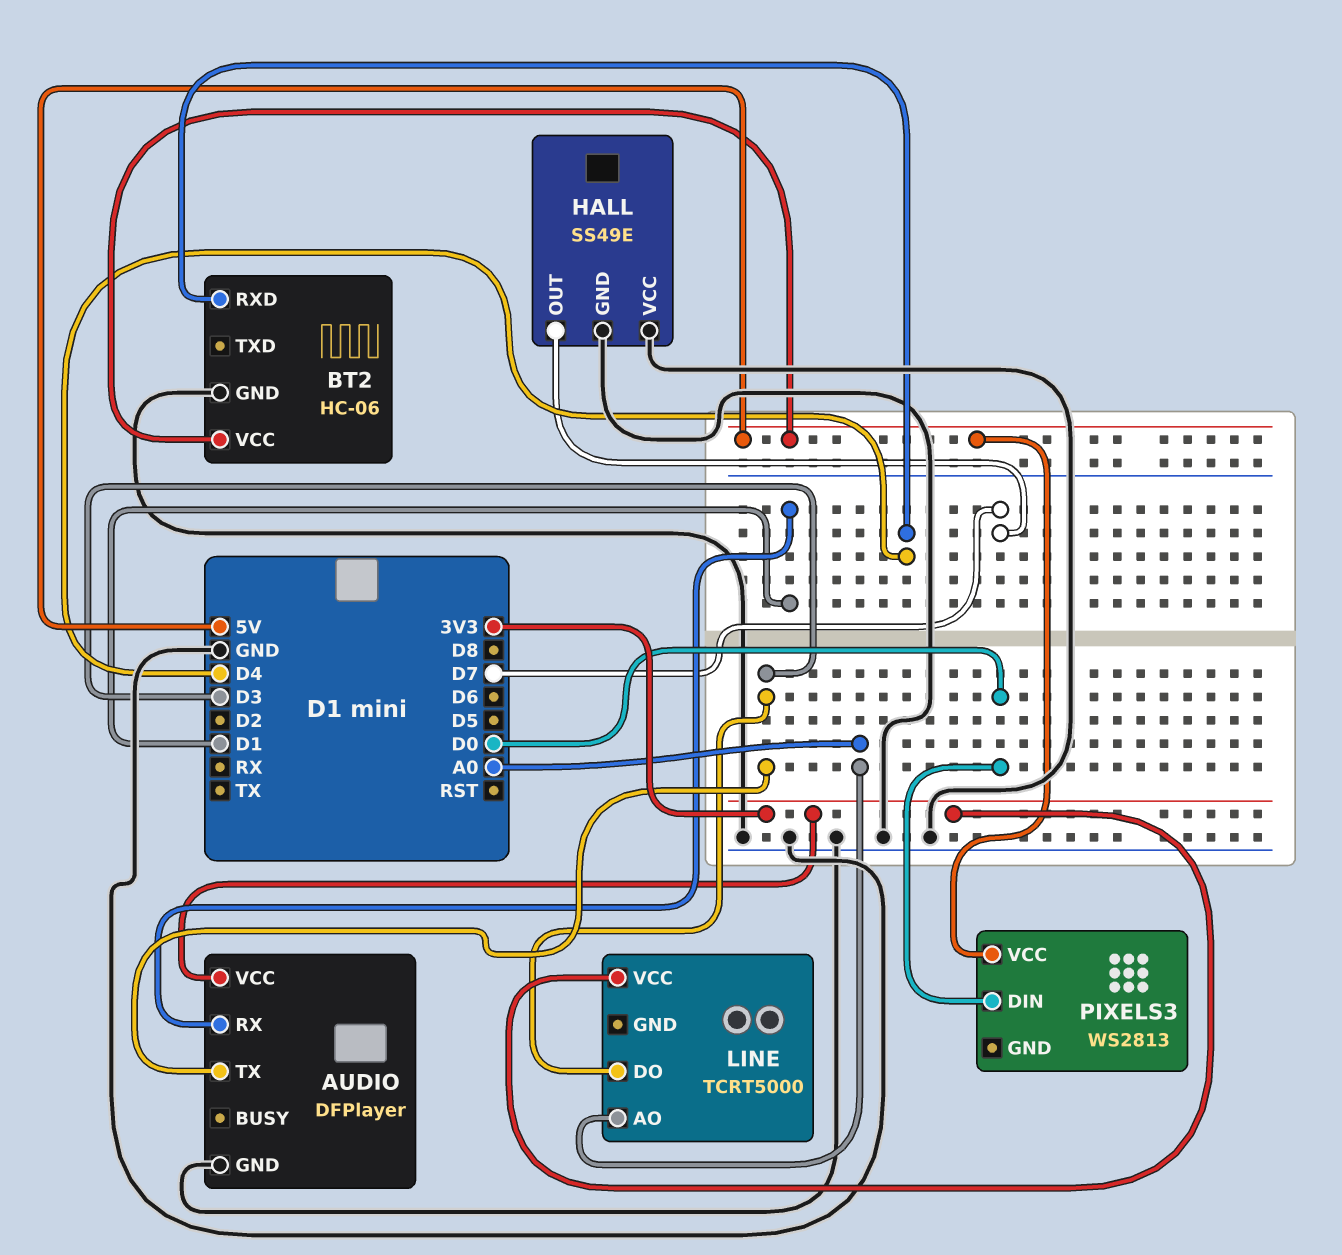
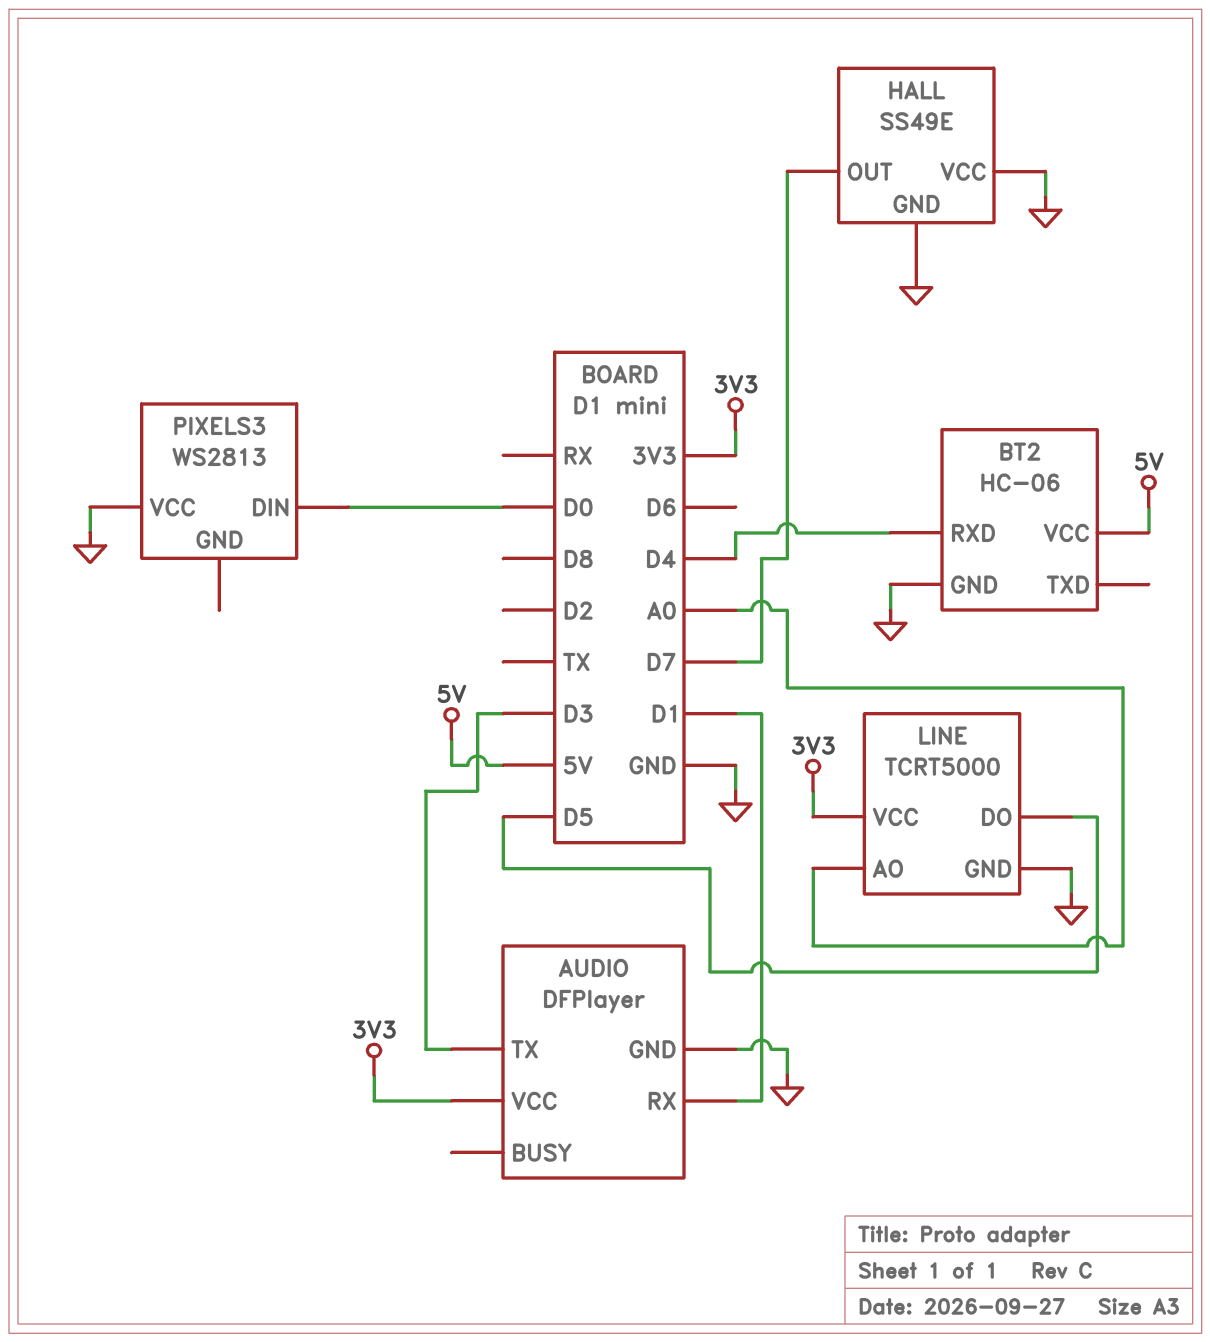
LINE pin DO: D3 -> D5
LINE pin GND: none -> GND
PIXELS3 pin VCC: 5V -> GND

